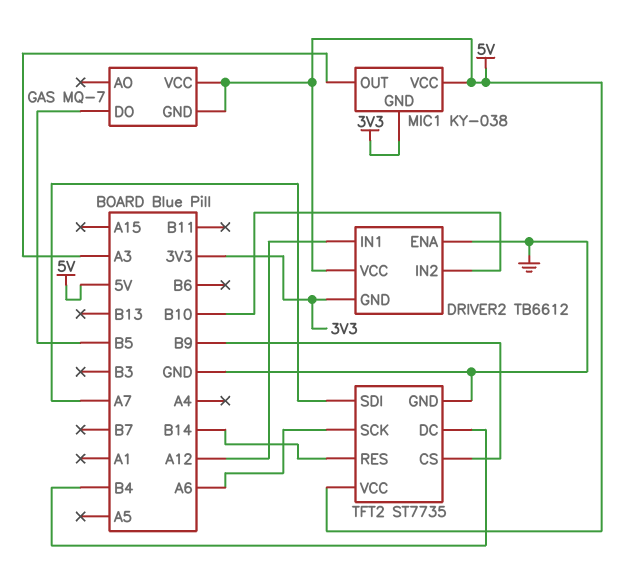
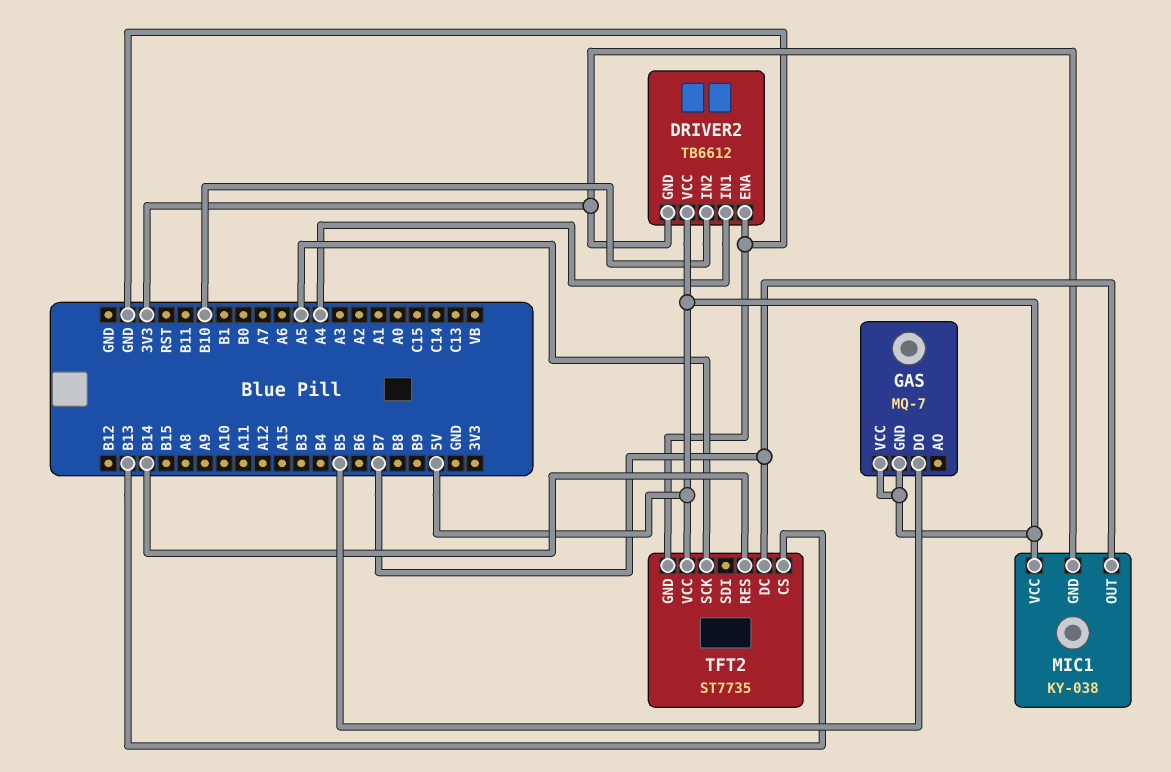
DRIVER2 pin IN1: A12 -> A4
MIC1 pin OUT: A3 -> B7
TFT2 pin CS: B9 -> B13
TFT2 pin DC: B4 -> B7
TFT2 pin SCK: A6 -> A5
TFT2 pin SDI: A7 -> none

